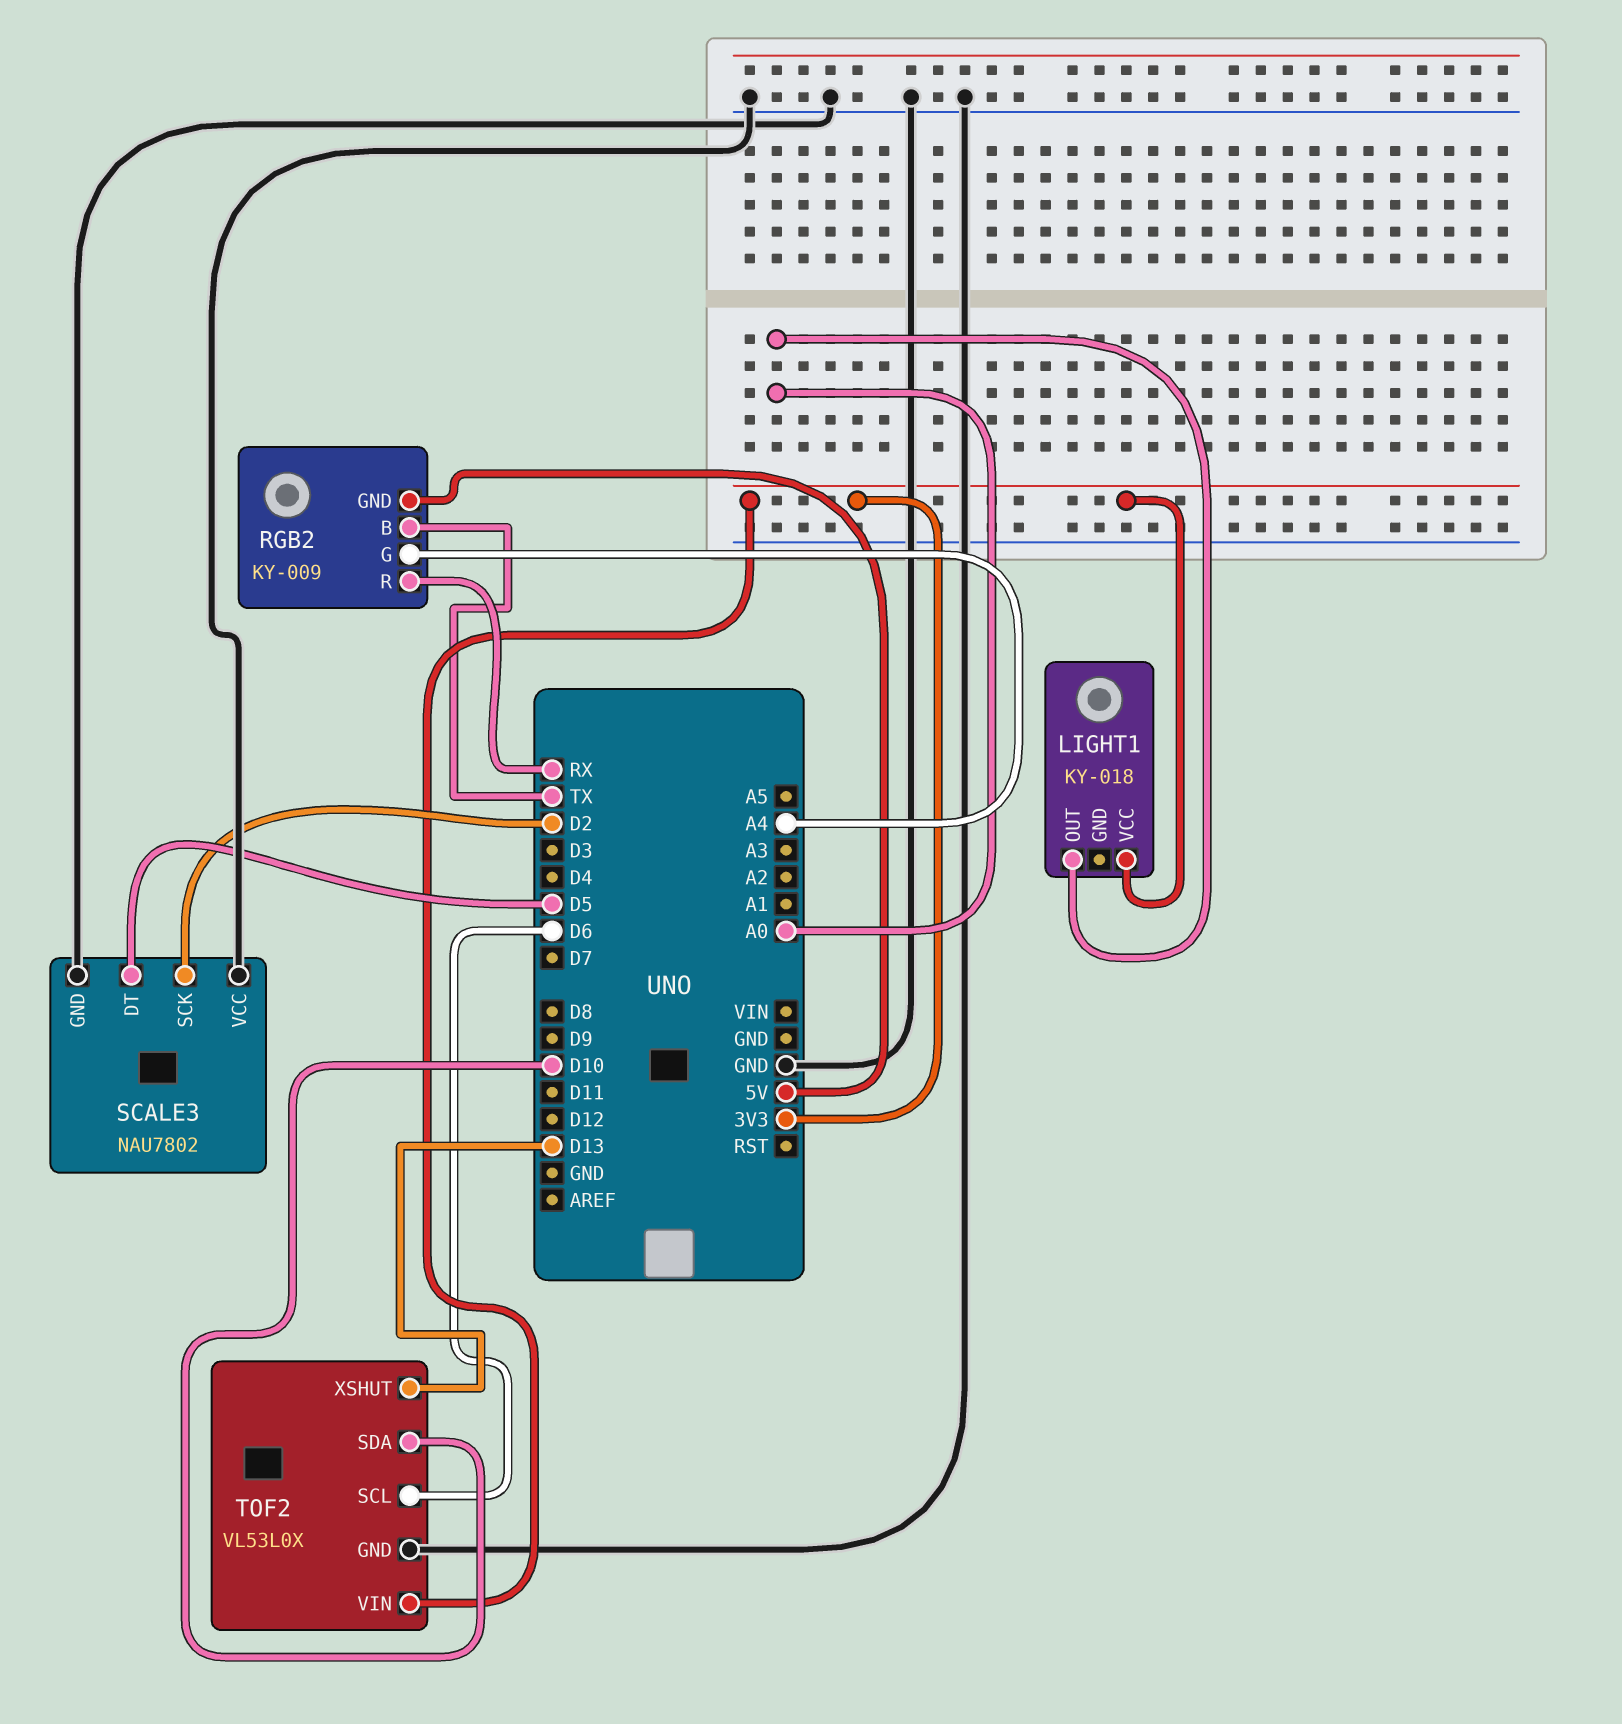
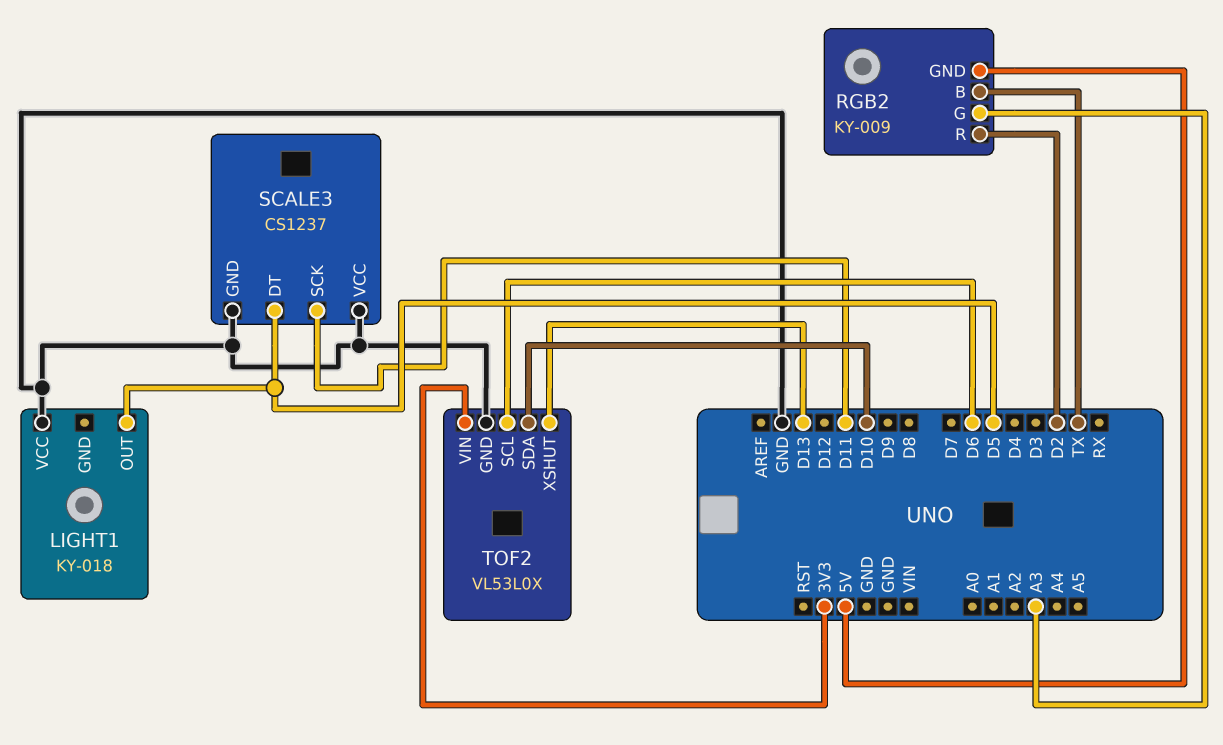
LIGHT1 pin OUT: A0 -> D5
LIGHT1 pin VCC: 3V3 -> GND
RGB2 pin G: A4 -> A3
RGB2 pin R: RX -> D2
SCALE3: NAU7802 -> CS1237
SCALE3 pin SCK: D2 -> D11

